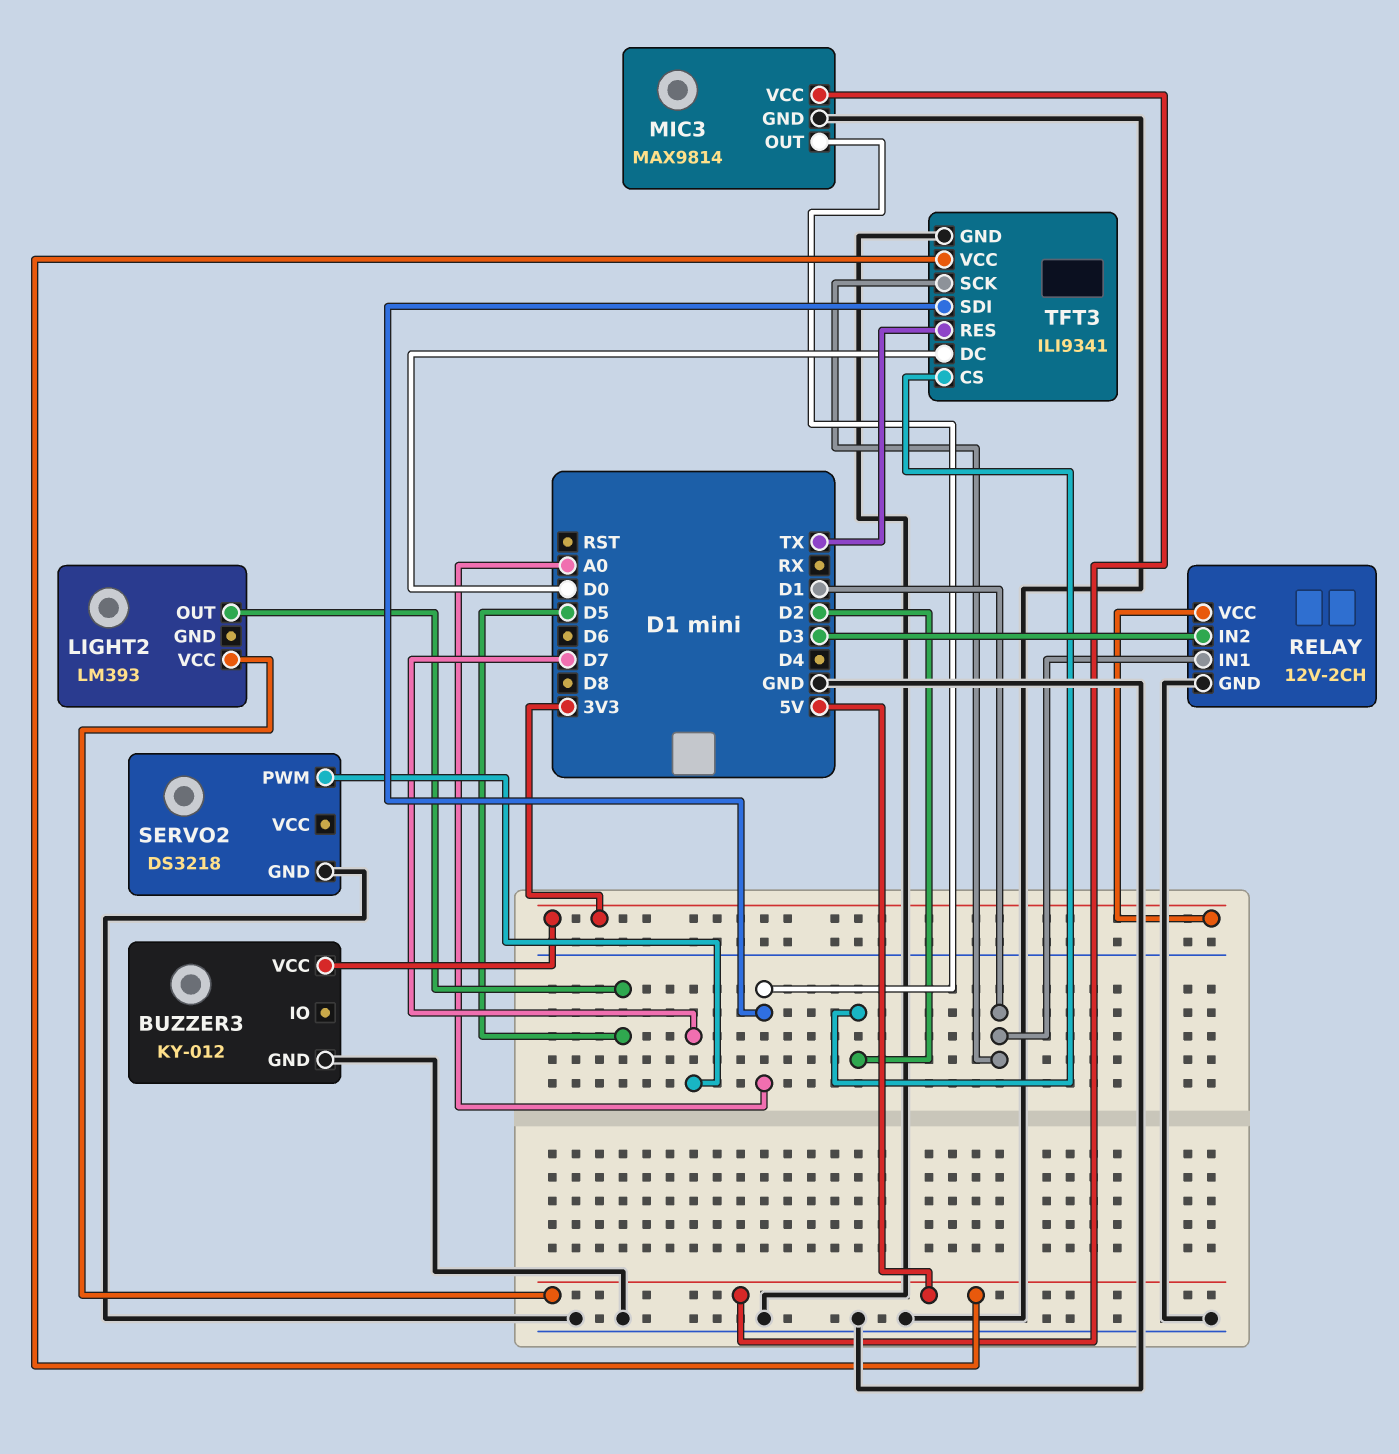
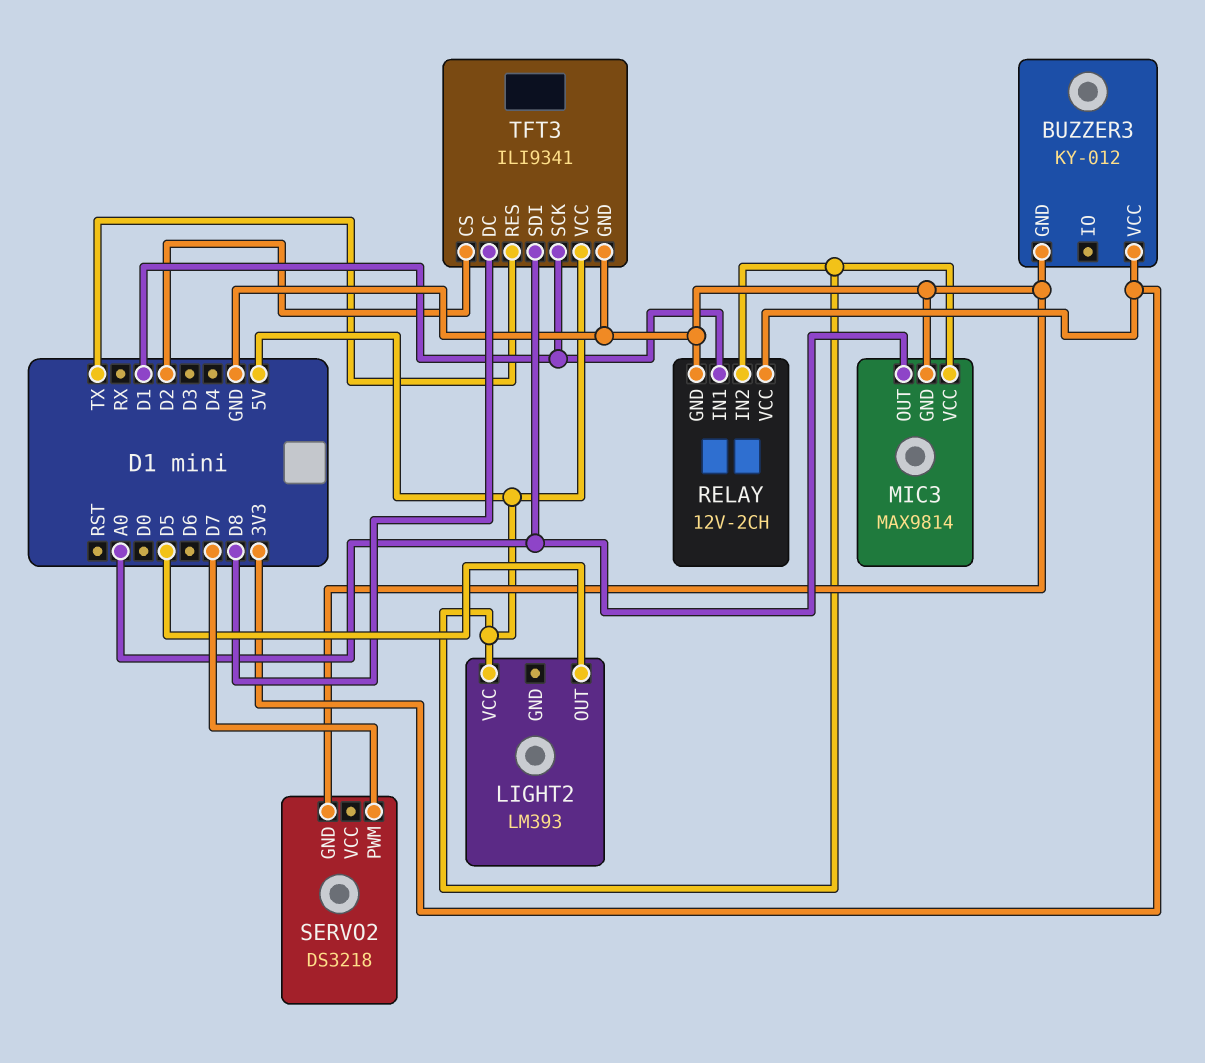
RELAY pin IN2: D3 -> 5V
TFT3 pin DC: D0 -> D8

